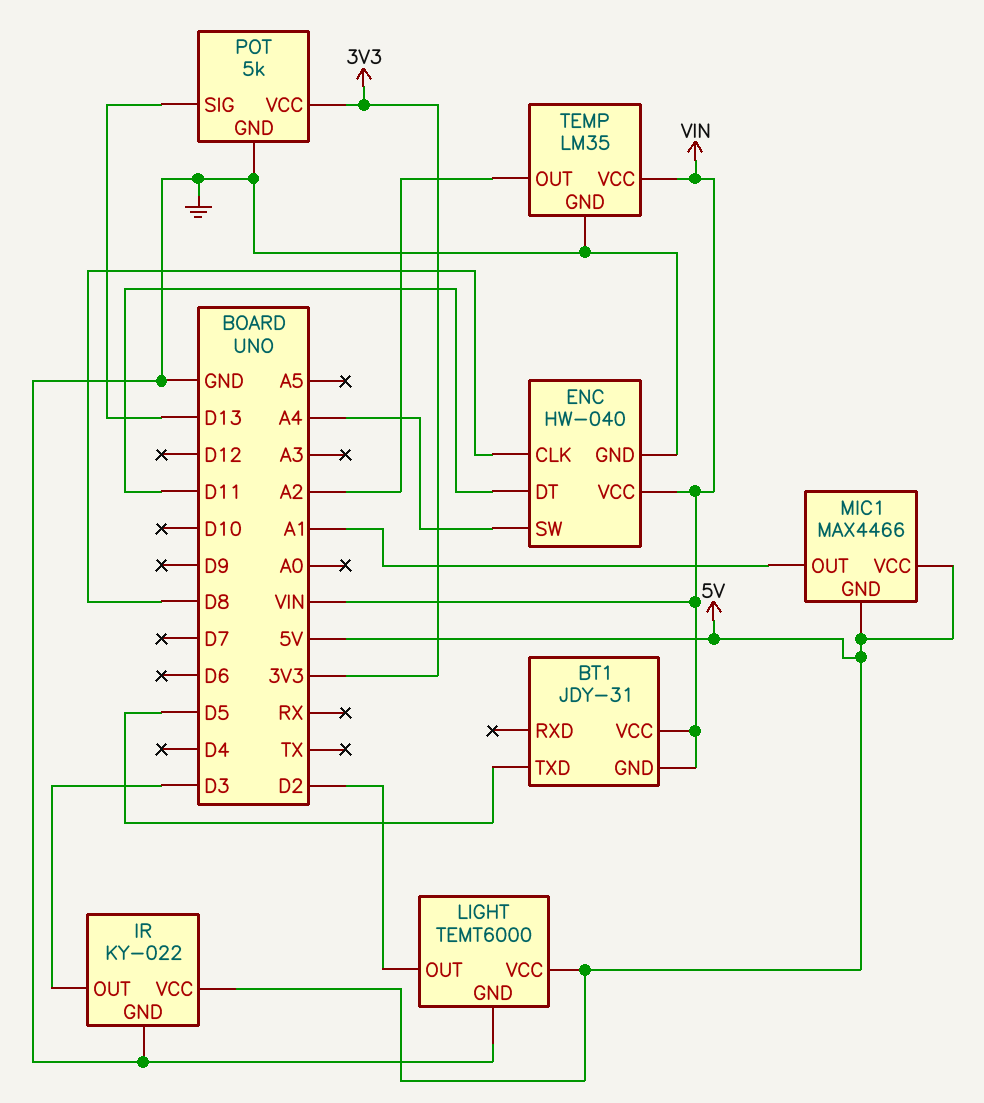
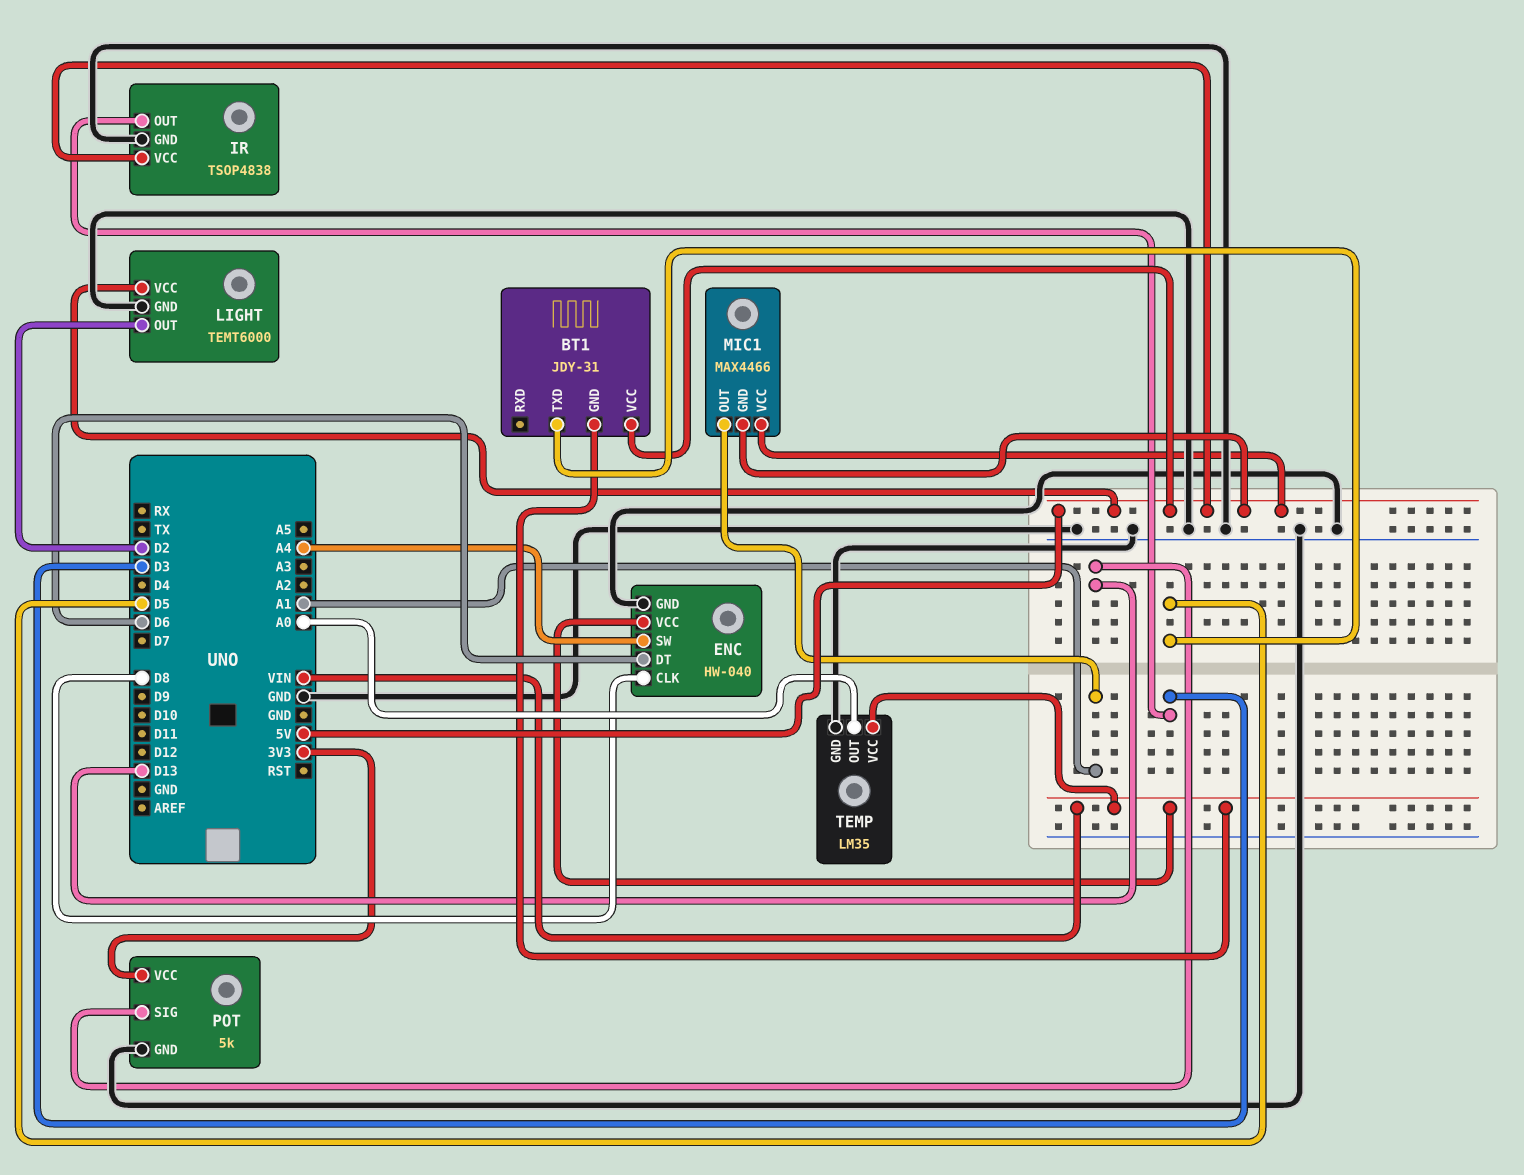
BT1 pin VCC: VIN -> 5V
ENC pin DT: D11 -> D6
IR: KY-022 -> TSOP4838
TEMP pin OUT: A2 -> A0

